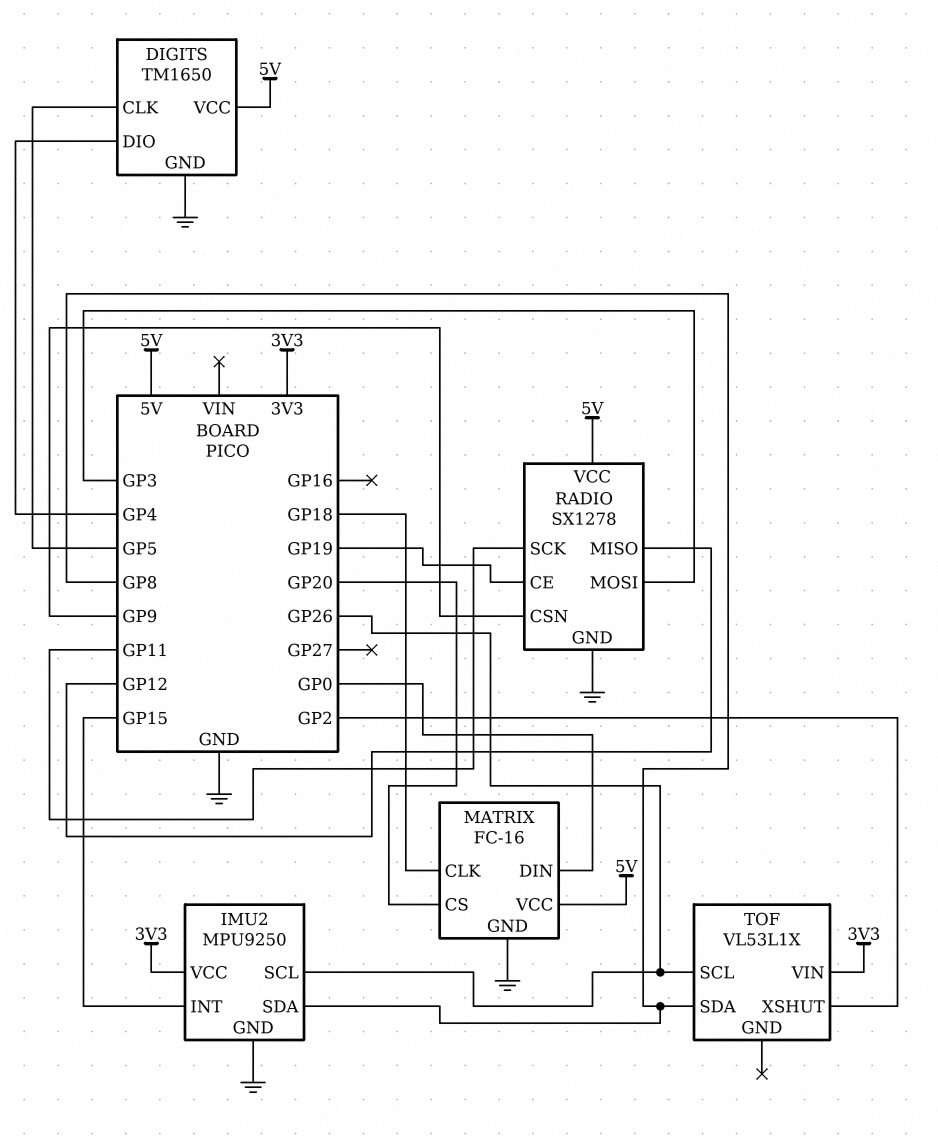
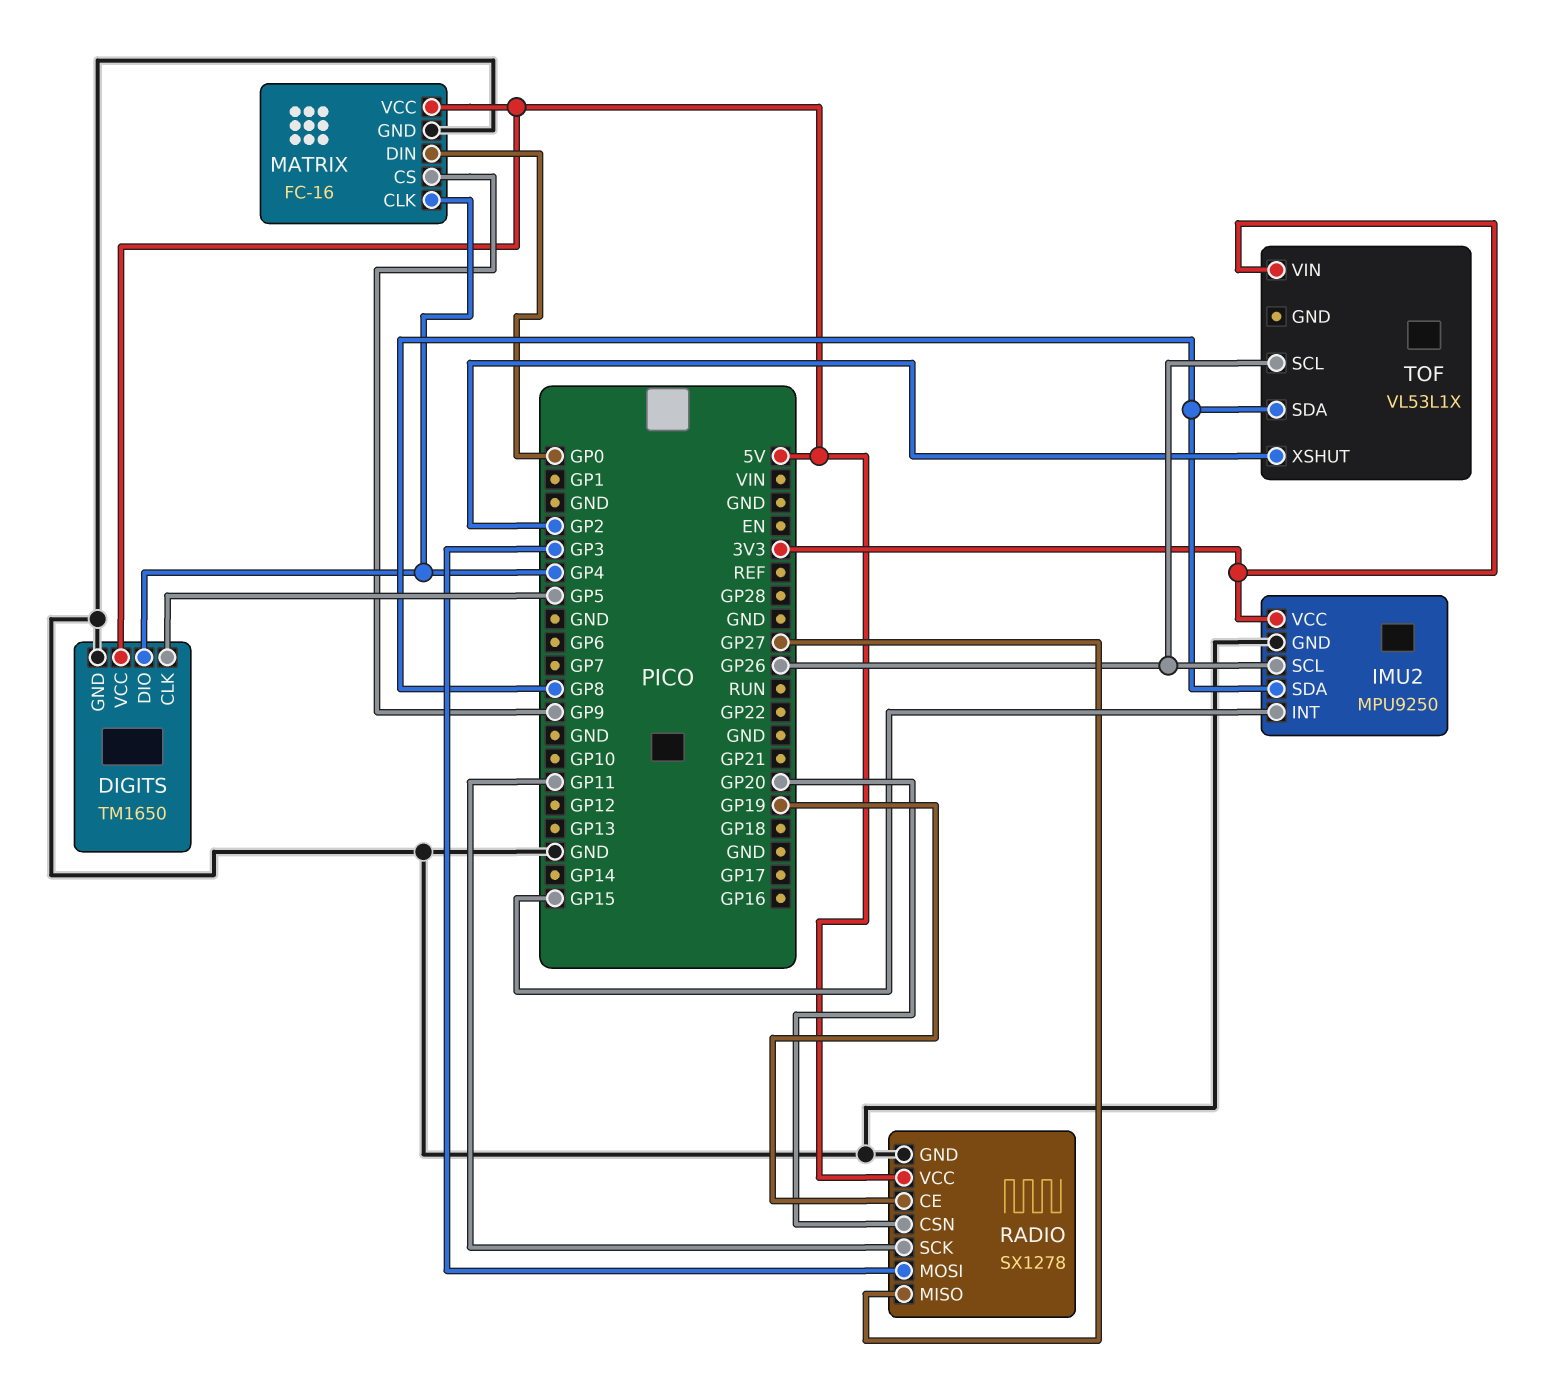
MATRIX pin CLK: GP18 -> GP4
MATRIX pin CS: GP20 -> GP9
RADIO pin CSN: GP9 -> GP20
RADIO pin MISO: GP12 -> GP27

